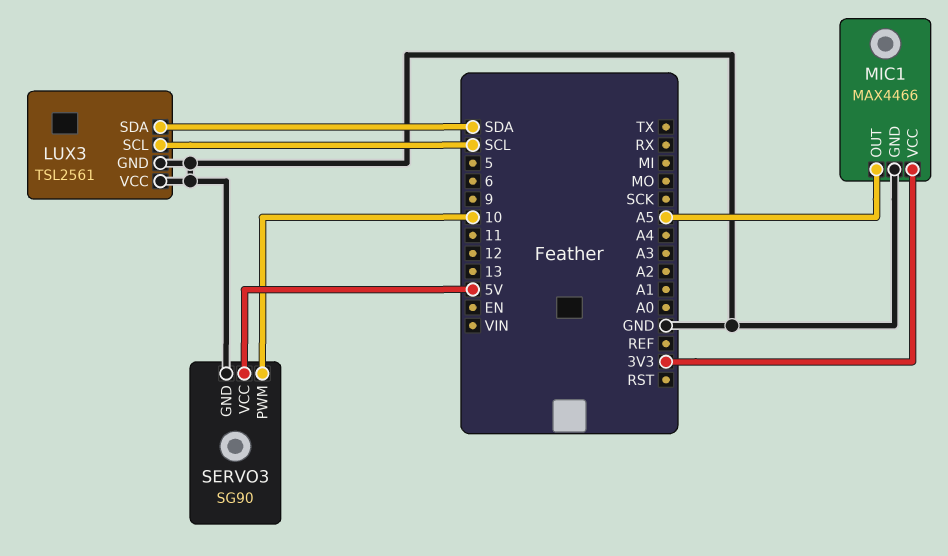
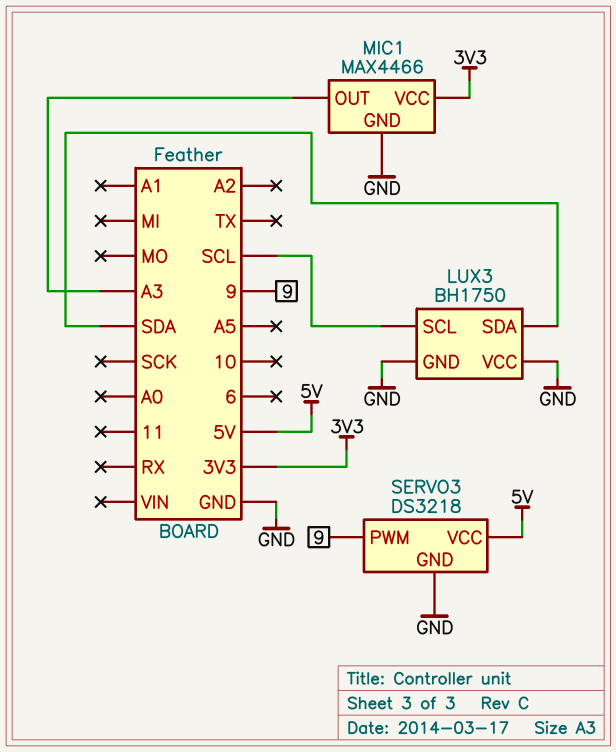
LUX3: TSL2561 -> BH1750
MIC1 pin OUT: A5 -> A3
SERVO3: SG90 -> DS3218
SERVO3 pin PWM: 10 -> 9

